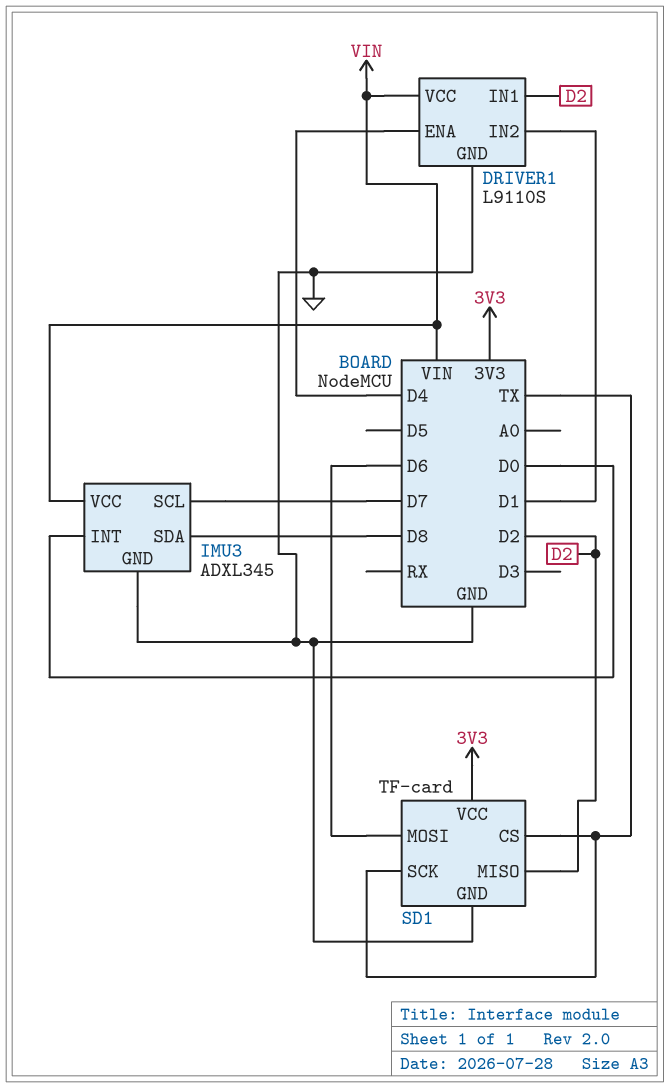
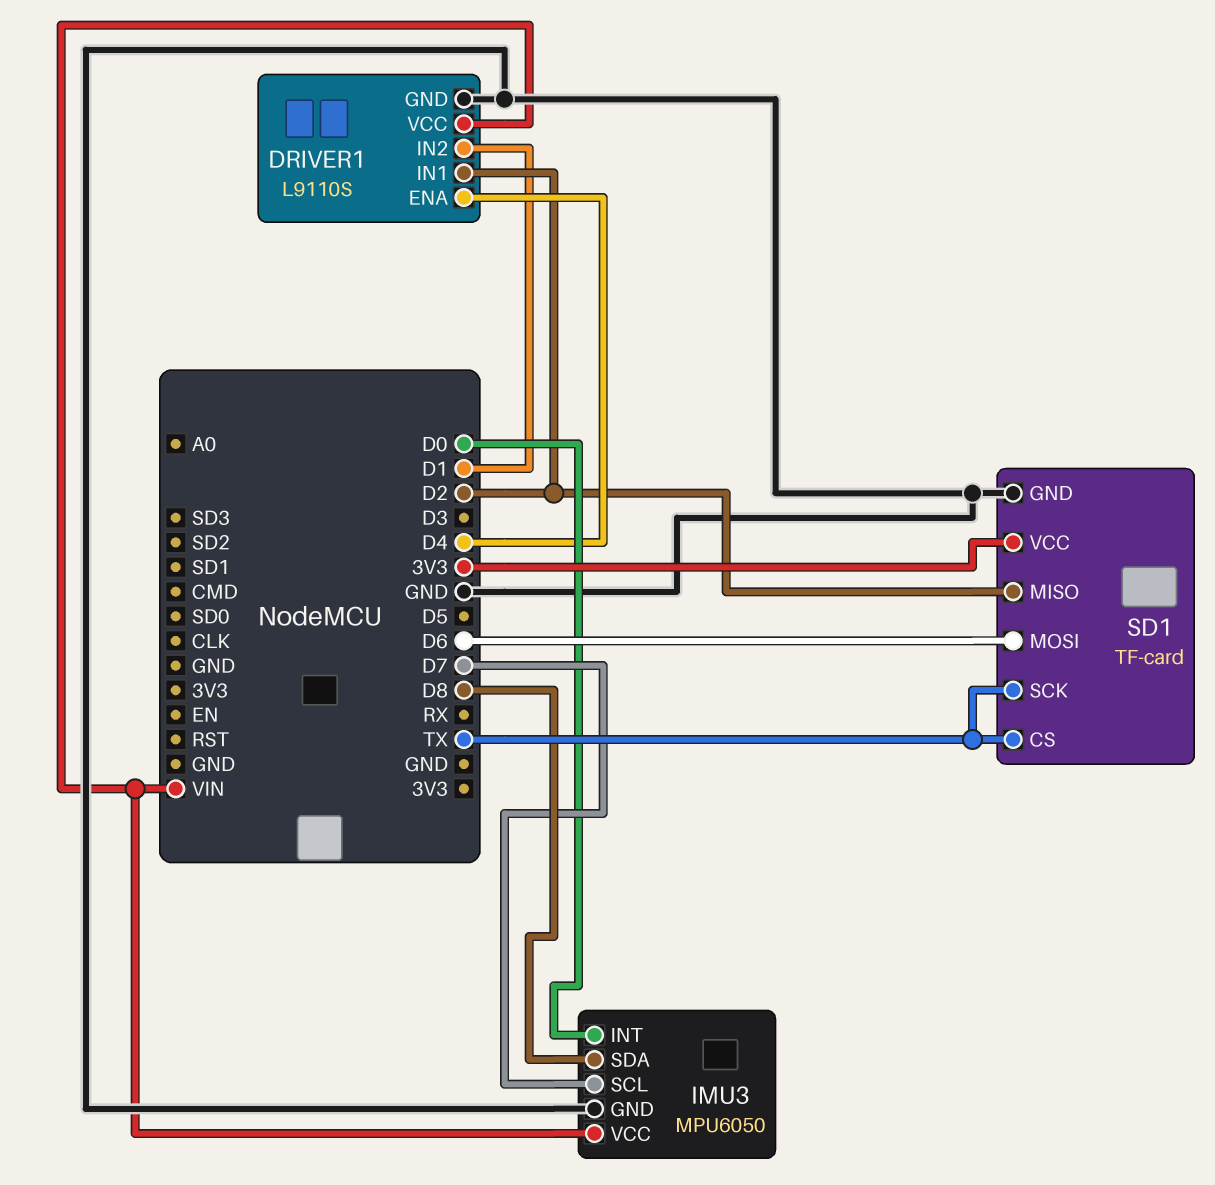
IMU3: ADXL345 -> MPU6050

